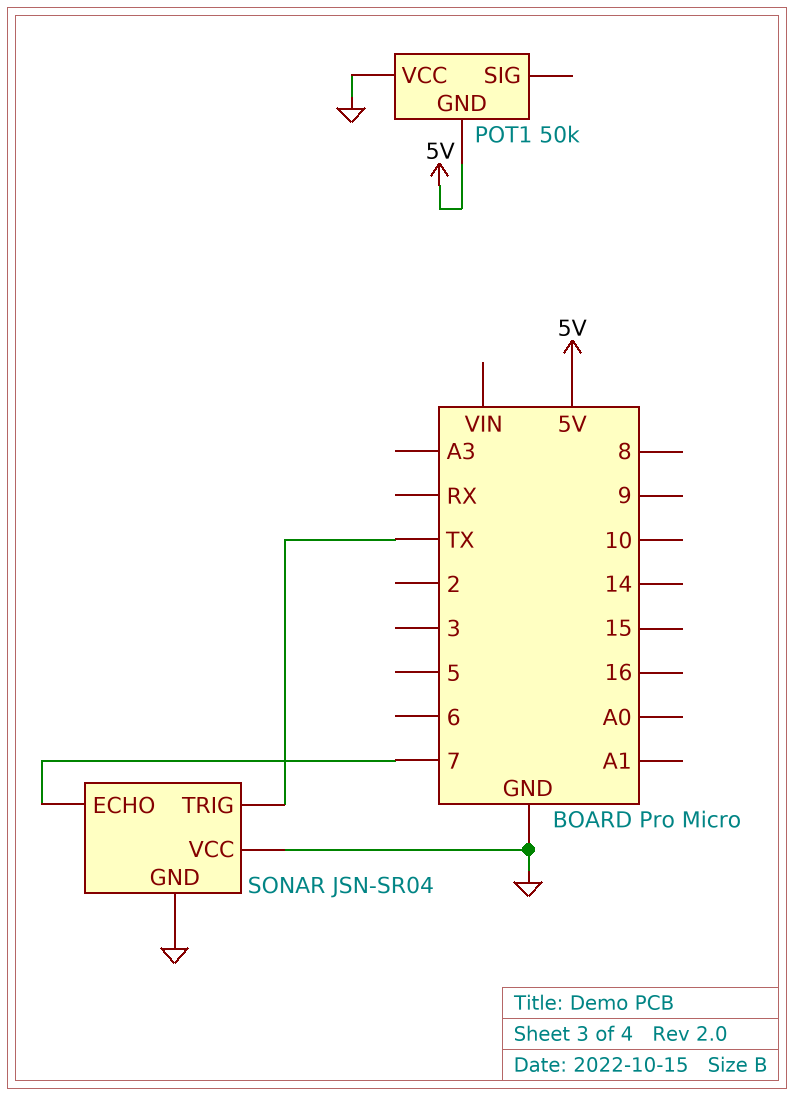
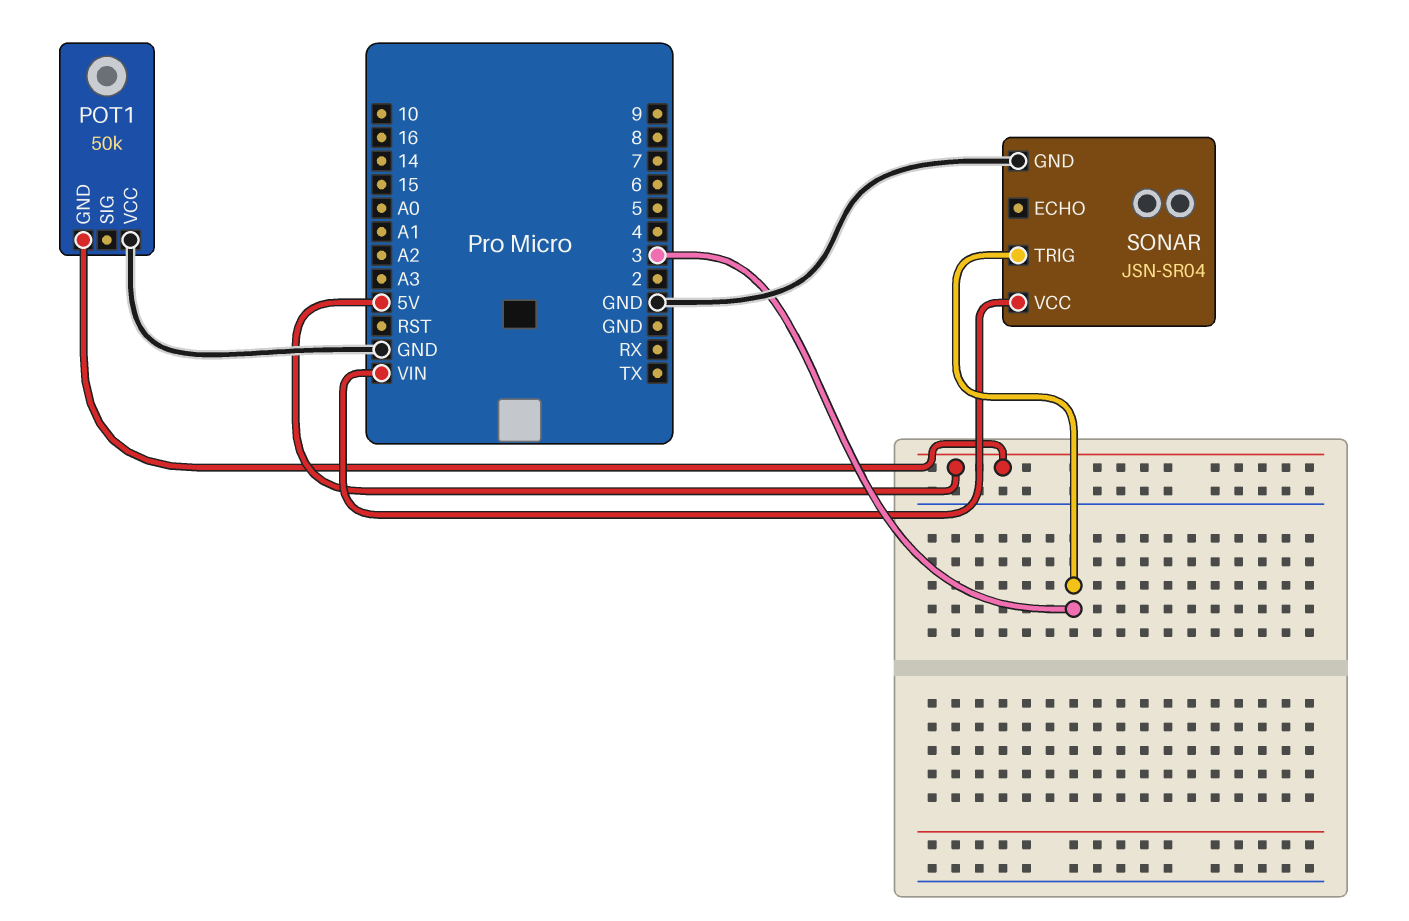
SONAR pin ECHO: 7 -> none
SONAR pin TRIG: TX -> 3
SONAR pin VCC: GND -> VIN

